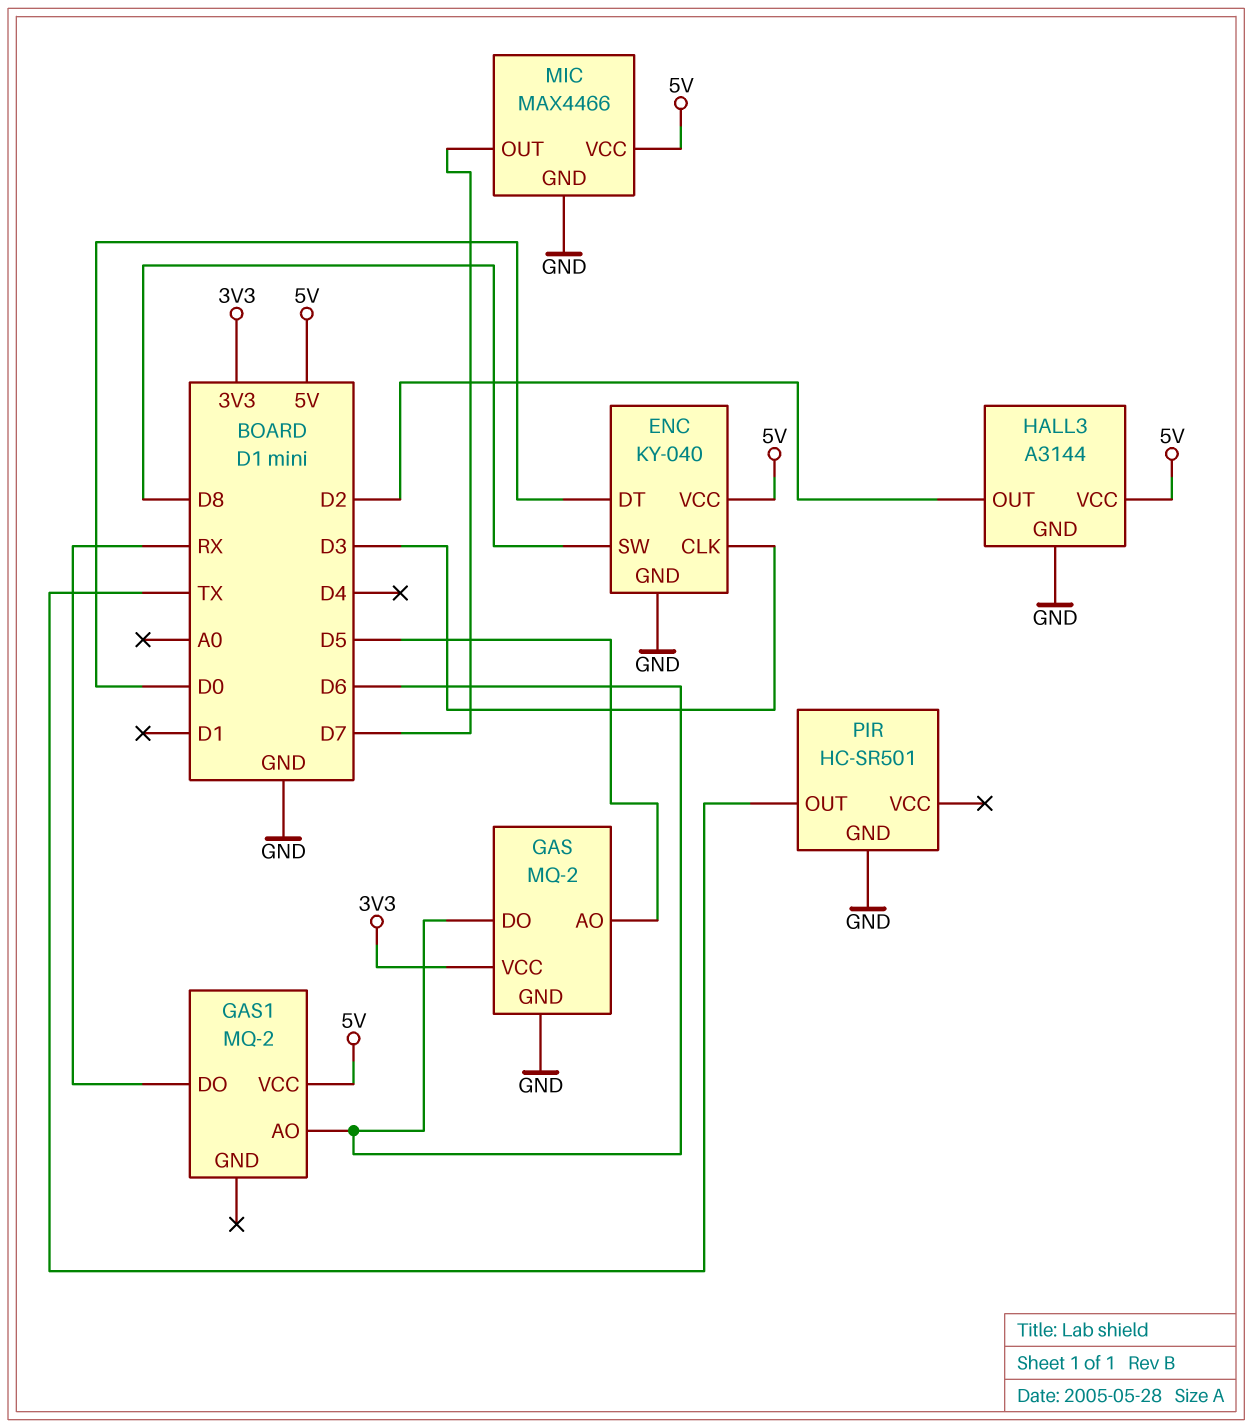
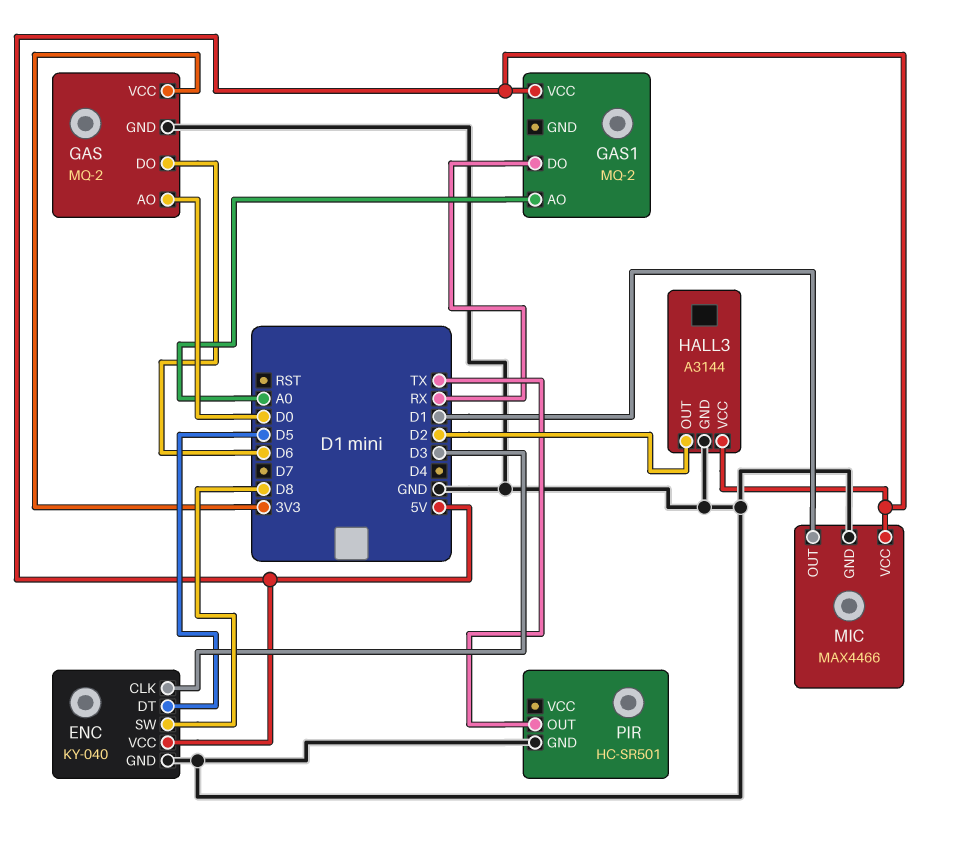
ENC pin DT: D0 -> D5
GAS pin AO: D5 -> D0
GAS1 pin AO: D6 -> A0
MIC pin OUT: D7 -> D1

